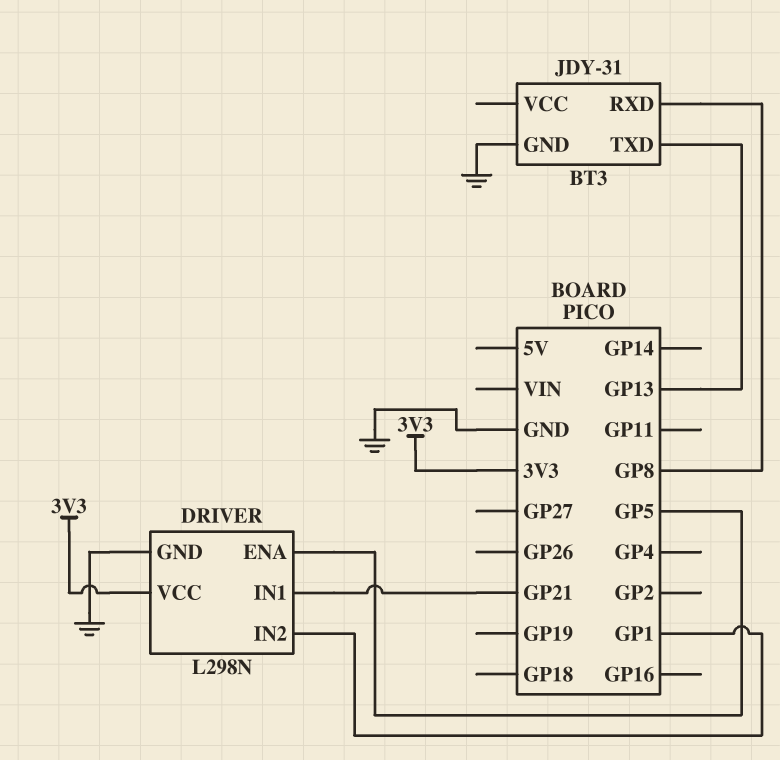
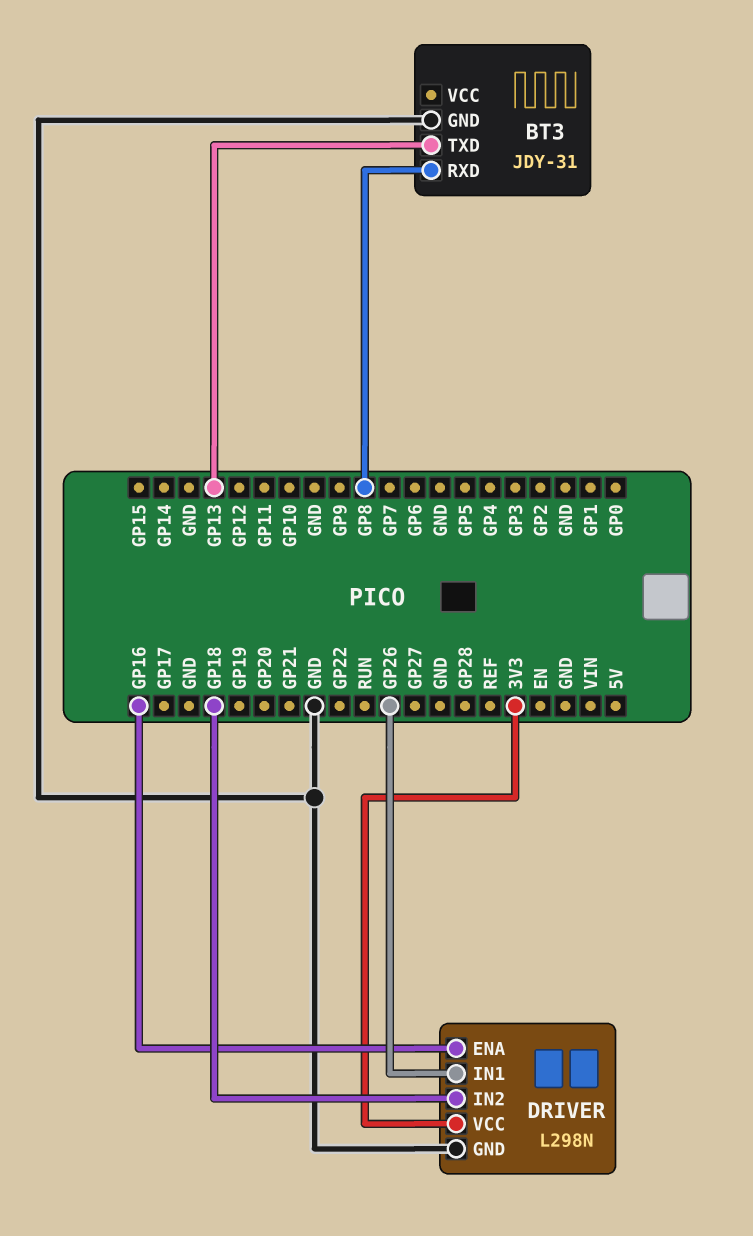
DRIVER pin ENA: GP5 -> GP16
DRIVER pin IN1: GP21 -> GP26
DRIVER pin IN2: GP1 -> GP18

